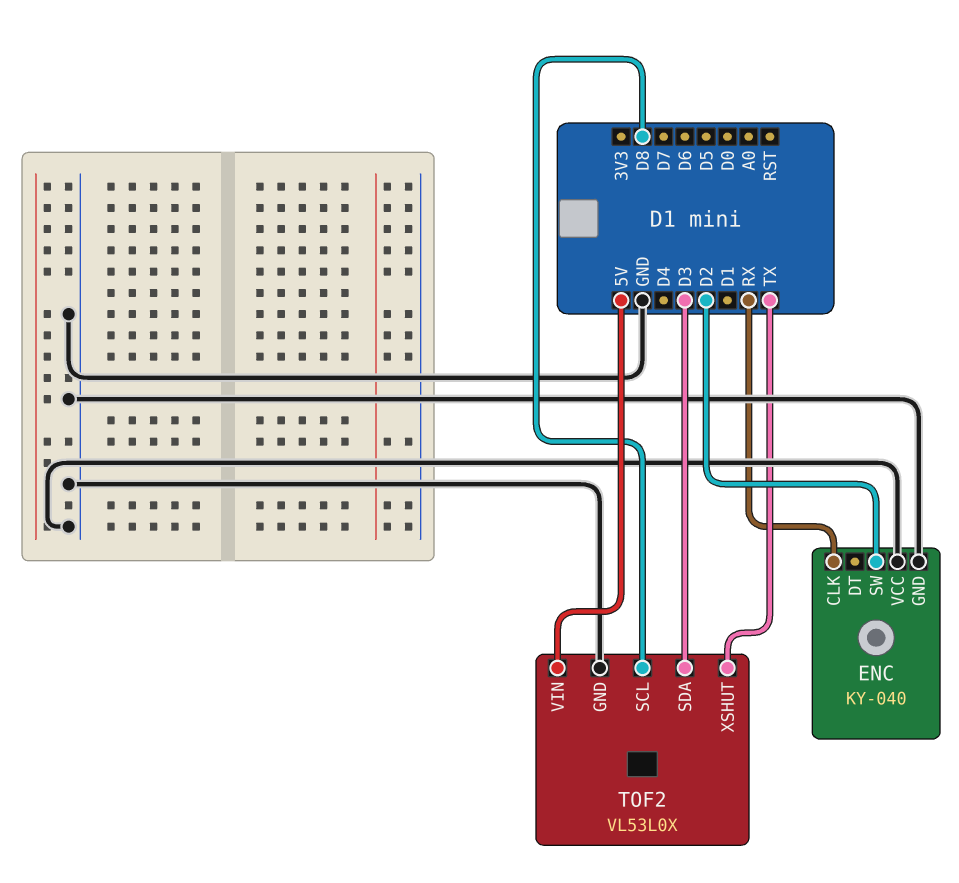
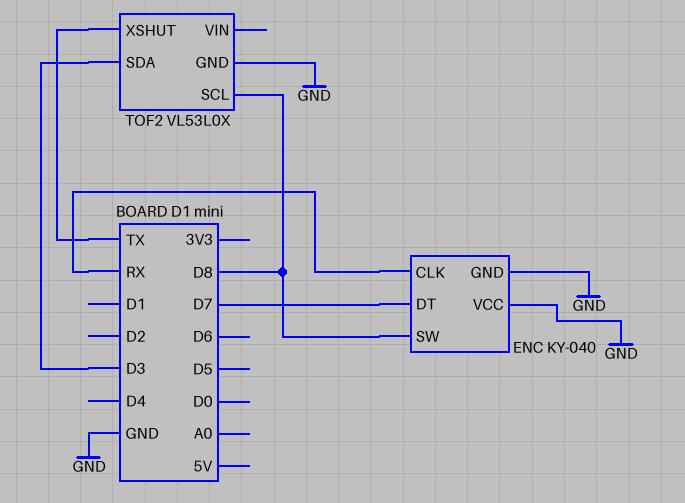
ENC pin DT: none -> D7
ENC pin SW: D2 -> D8
TOF2 pin VIN: 5V -> none

